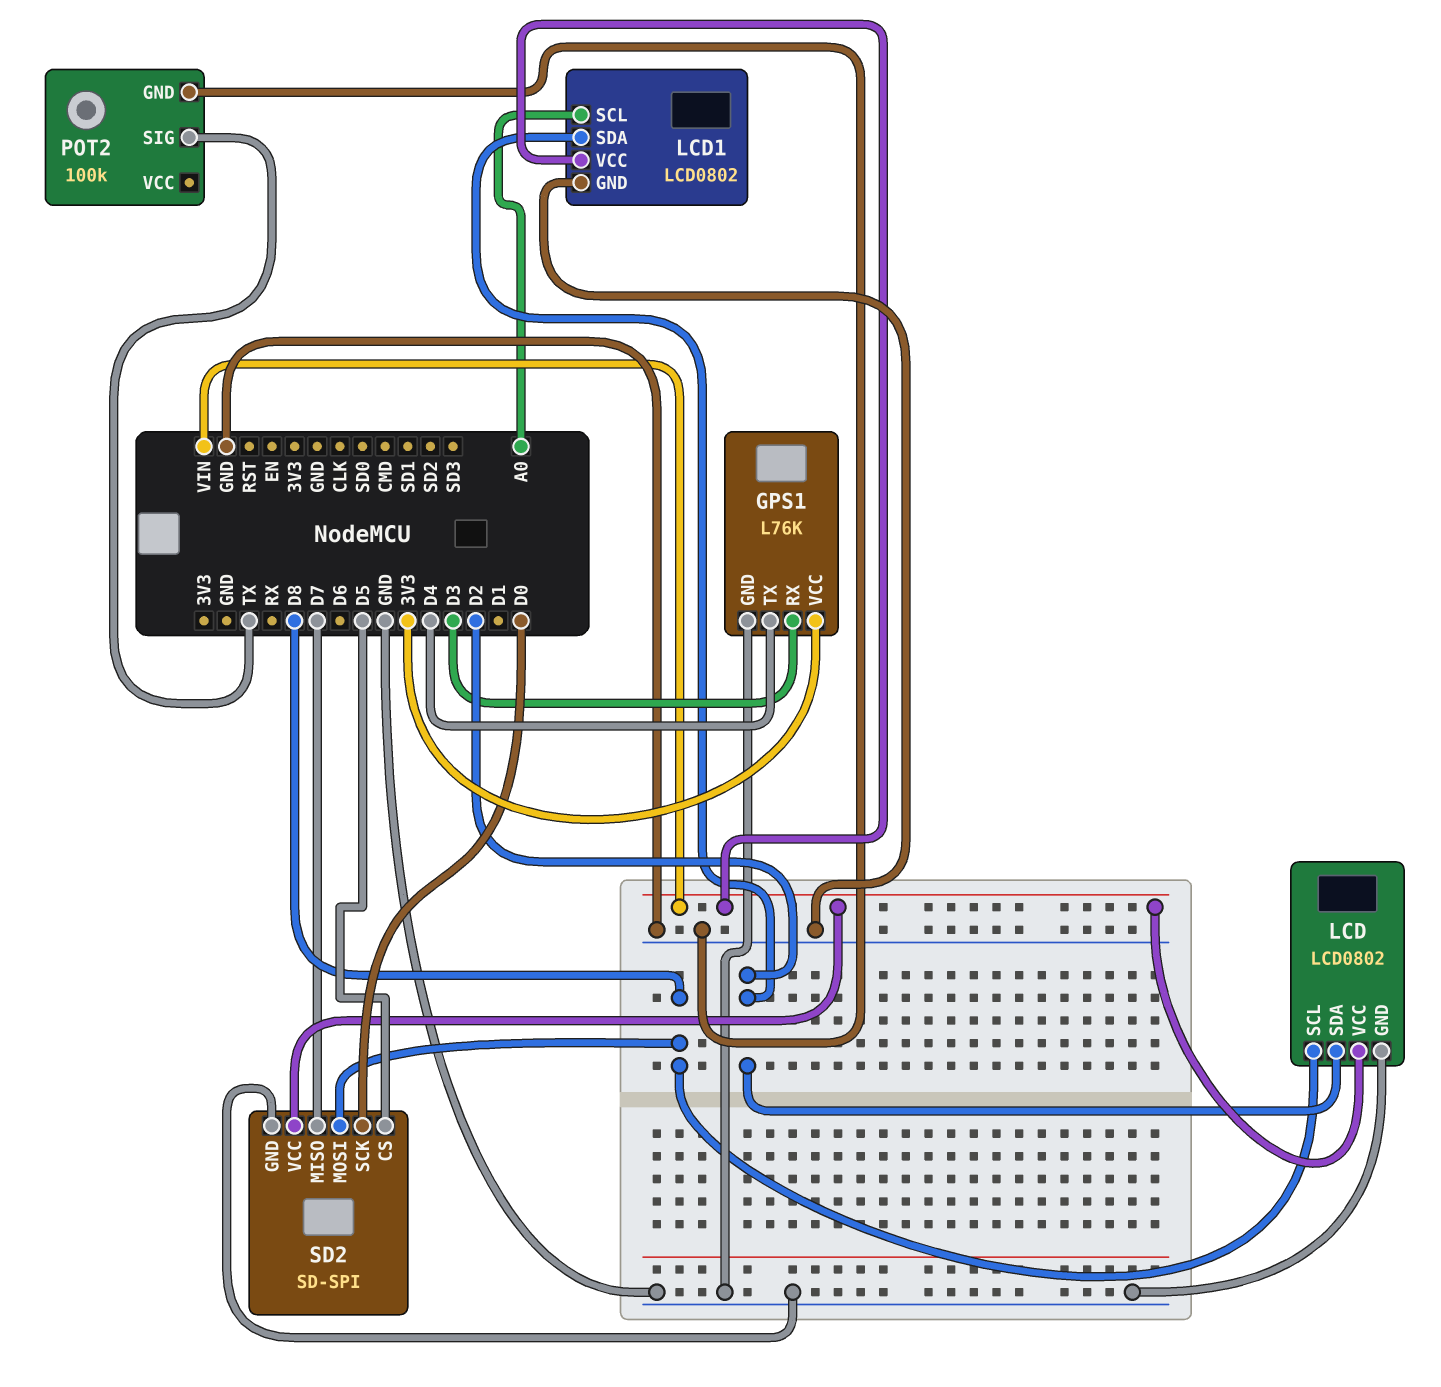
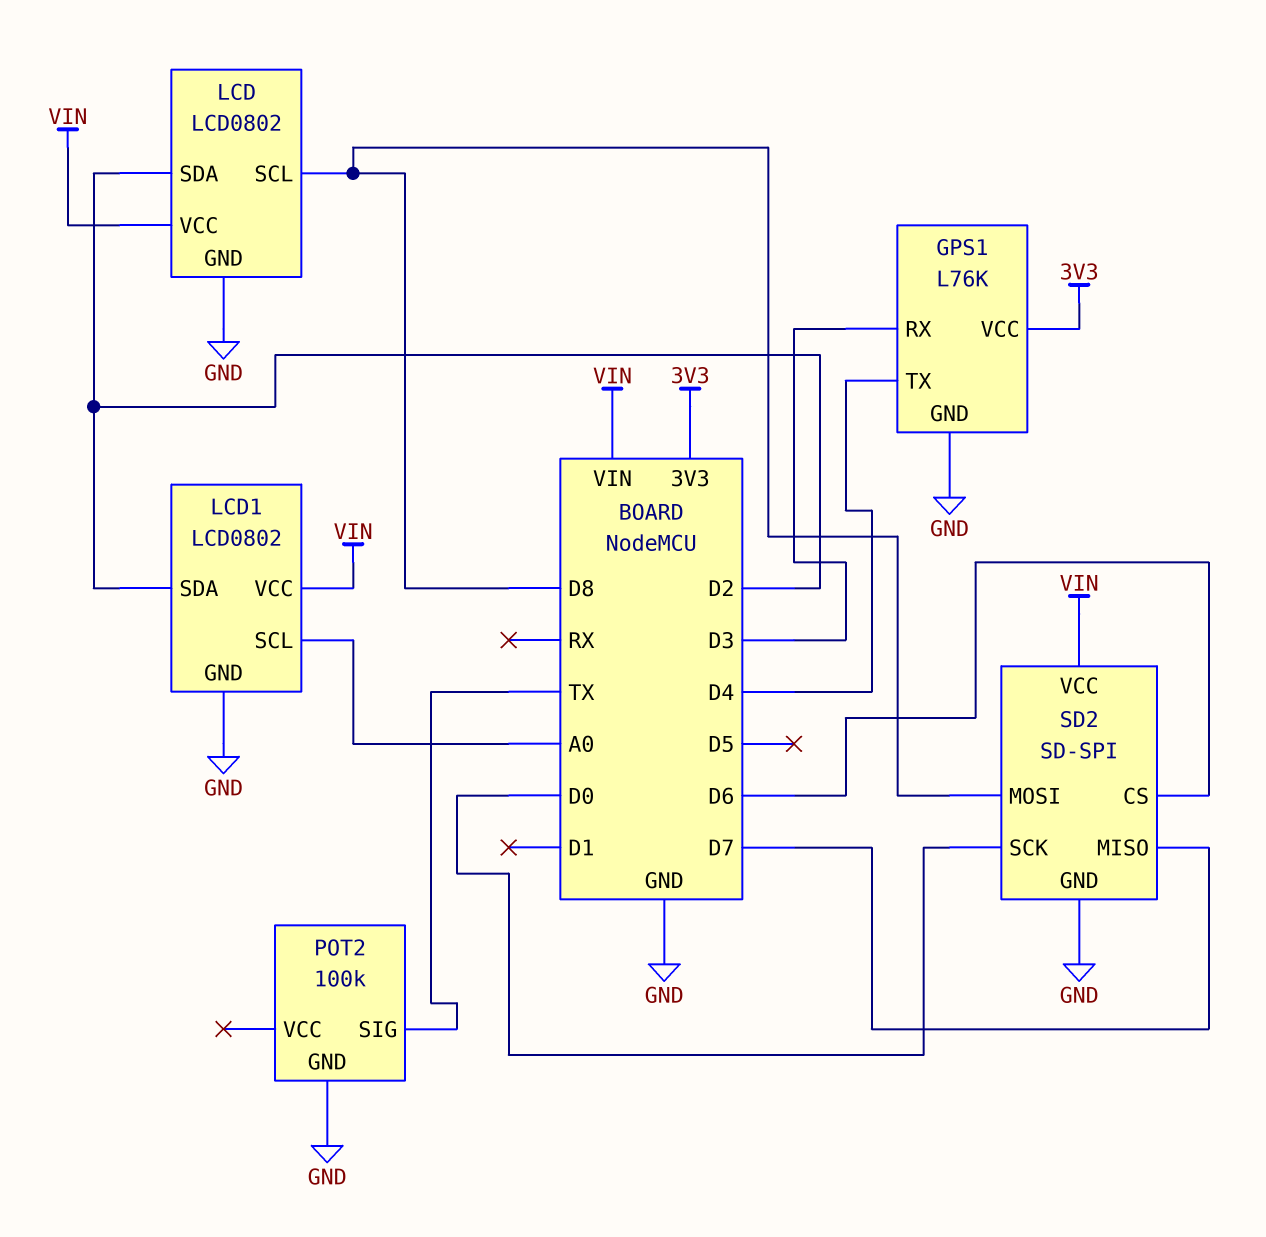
SD2 pin CS: D5 -> D6

